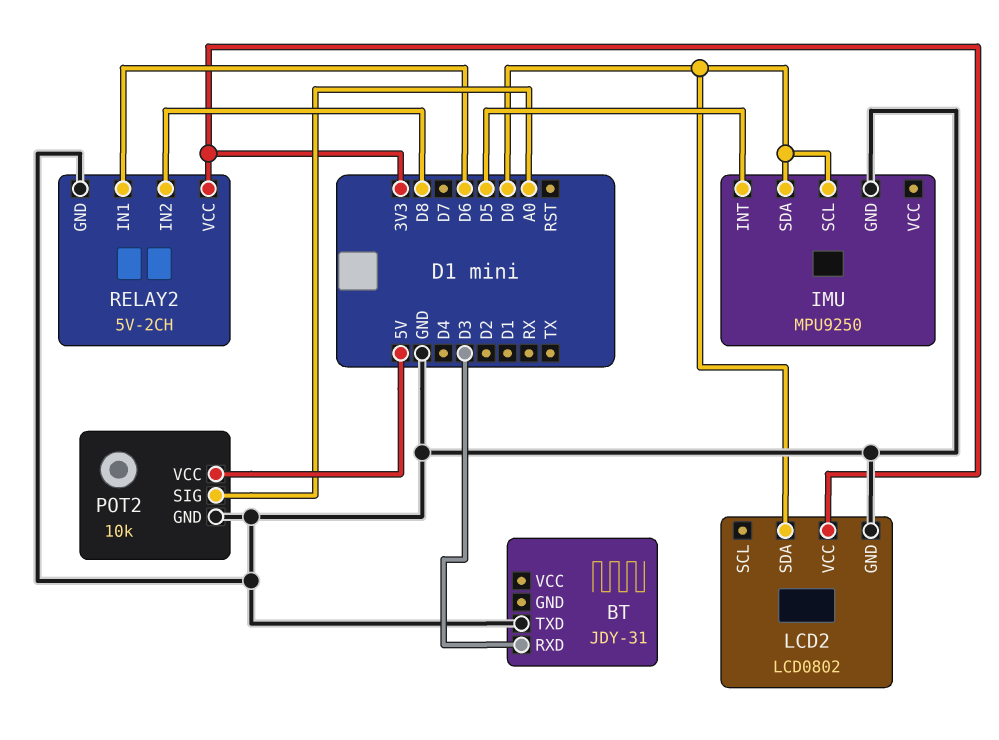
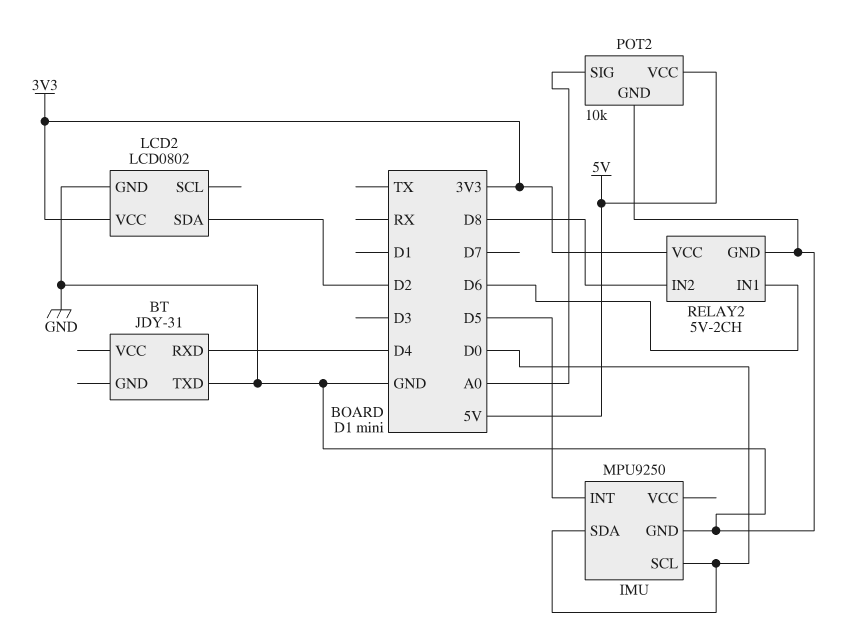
BT pin RXD: D3 -> D4
LCD2 pin SDA: D0 -> D2

